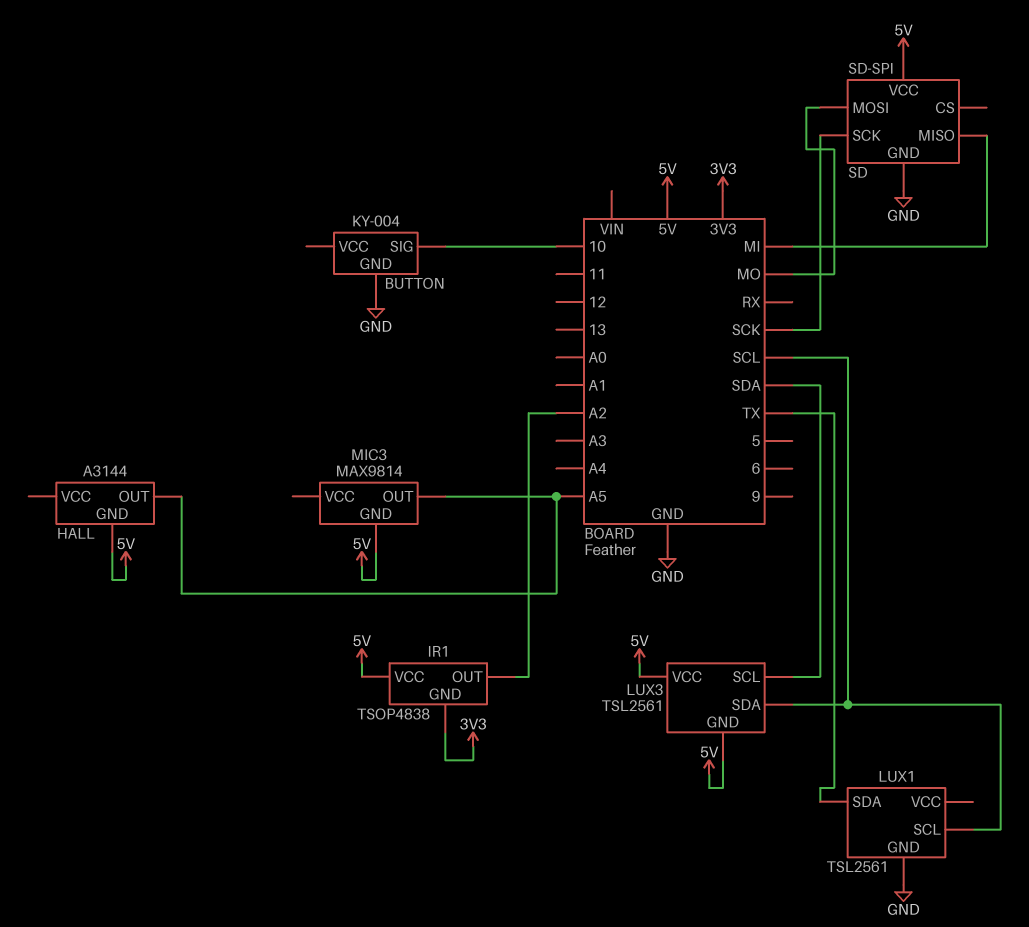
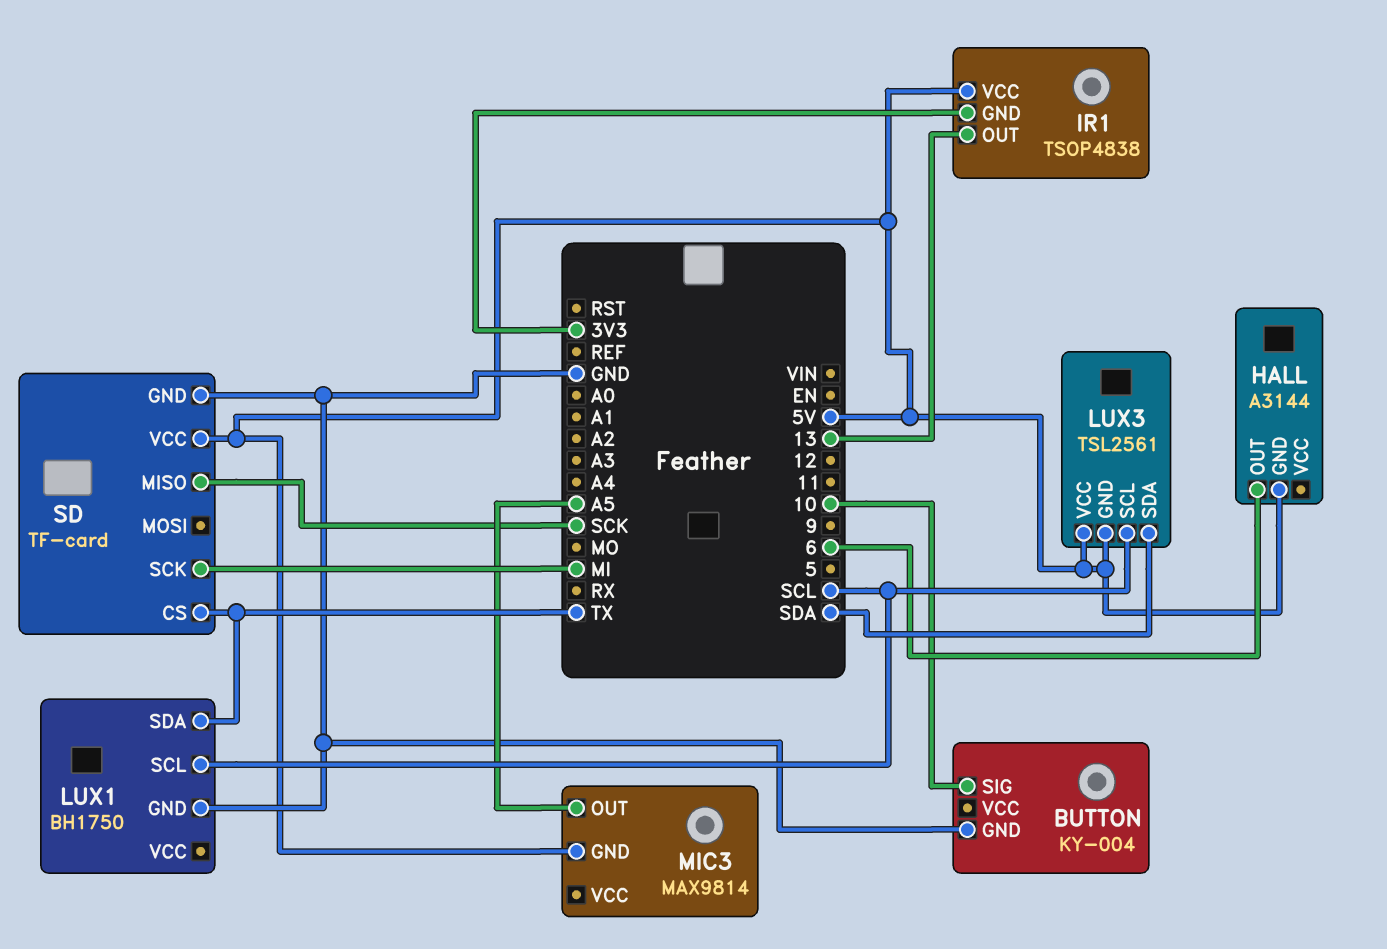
HALL pin OUT: A5 -> 6
IR1 pin OUT: A2 -> 13
LUX1: TSL2561 -> BH1750
LUX3 pin SCL: SDA -> SCL
LUX3 pin SDA: SCL -> SDA
SD: SD-SPI -> TF-card
SD pin CS: none -> TX
SD pin MISO: MI -> SCK
SD pin MOSI: MO -> none
SD pin SCK: SCK -> MI

